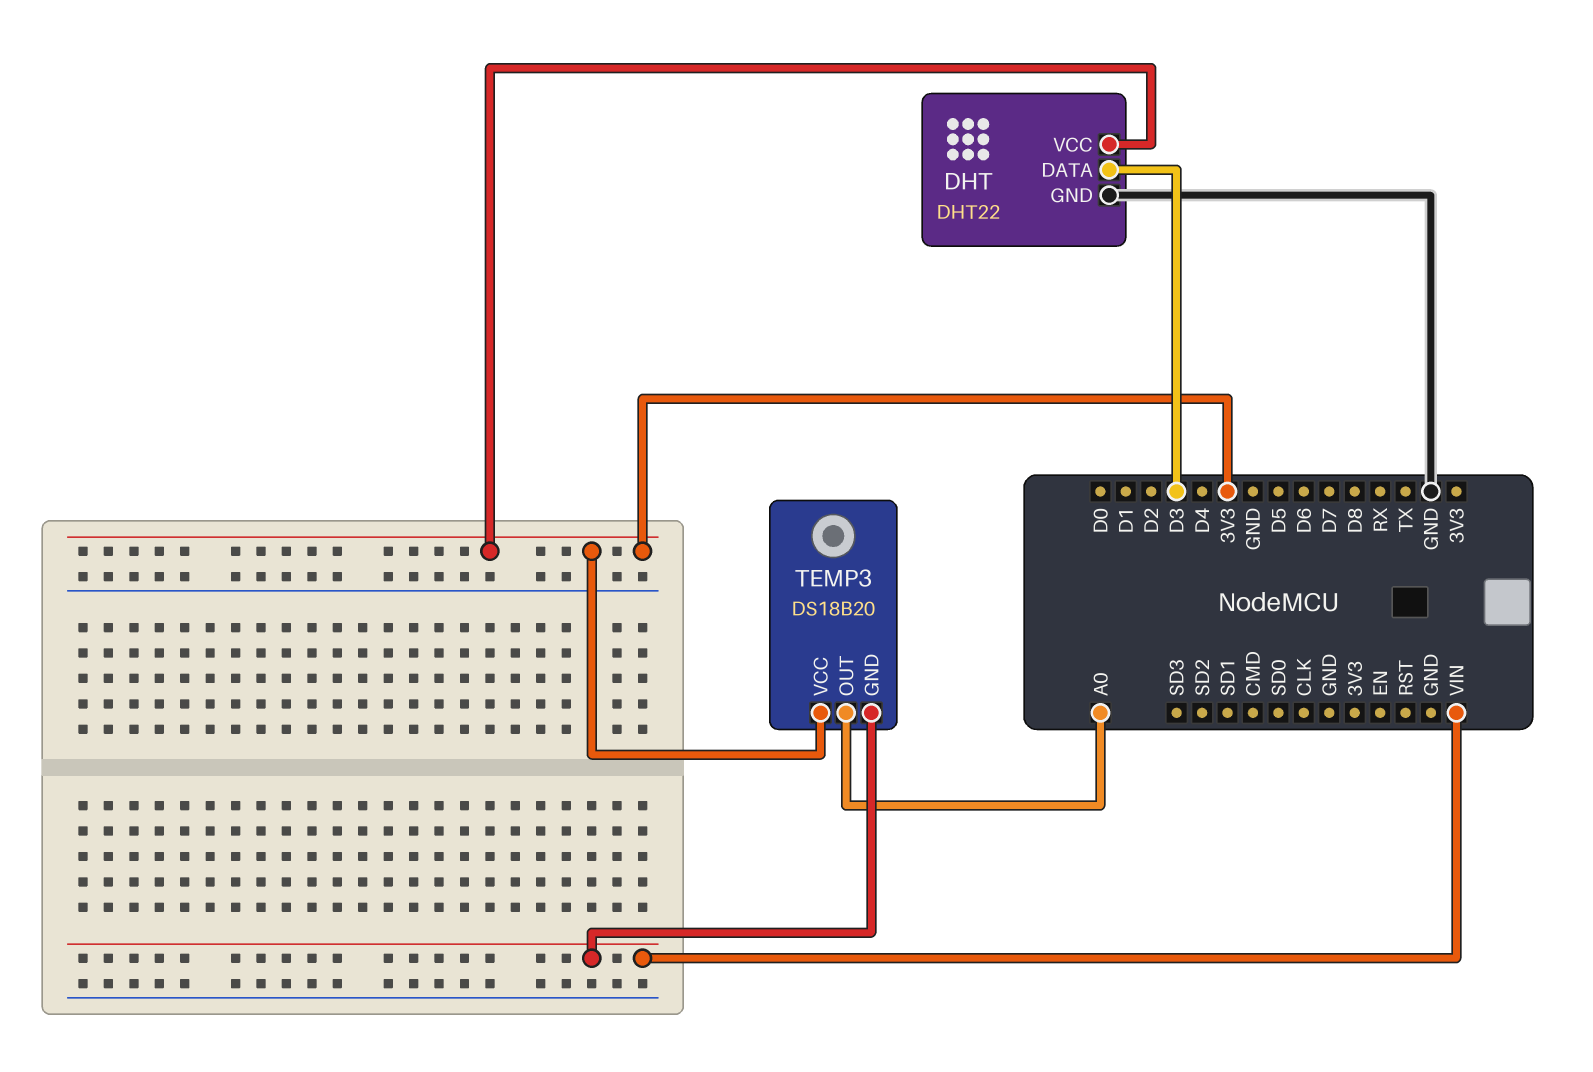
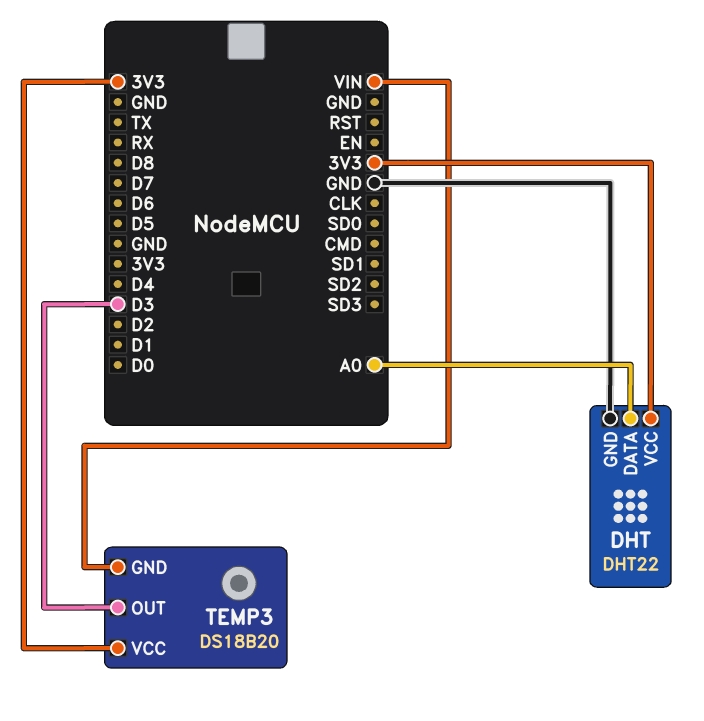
DHT pin DATA: D3 -> A0
TEMP3 pin OUT: A0 -> D3

